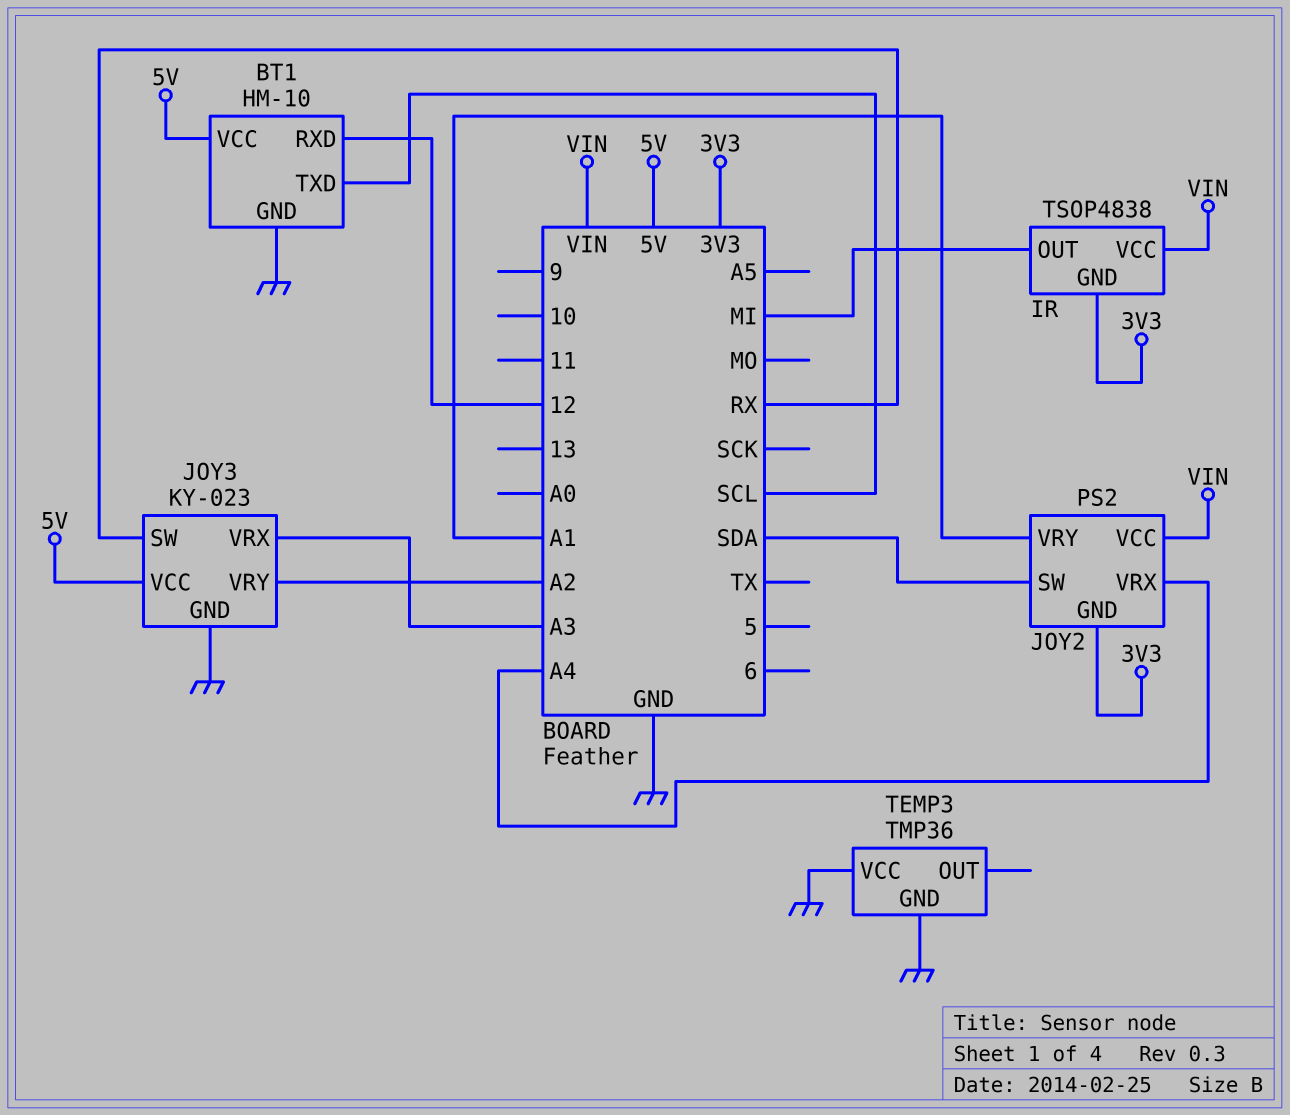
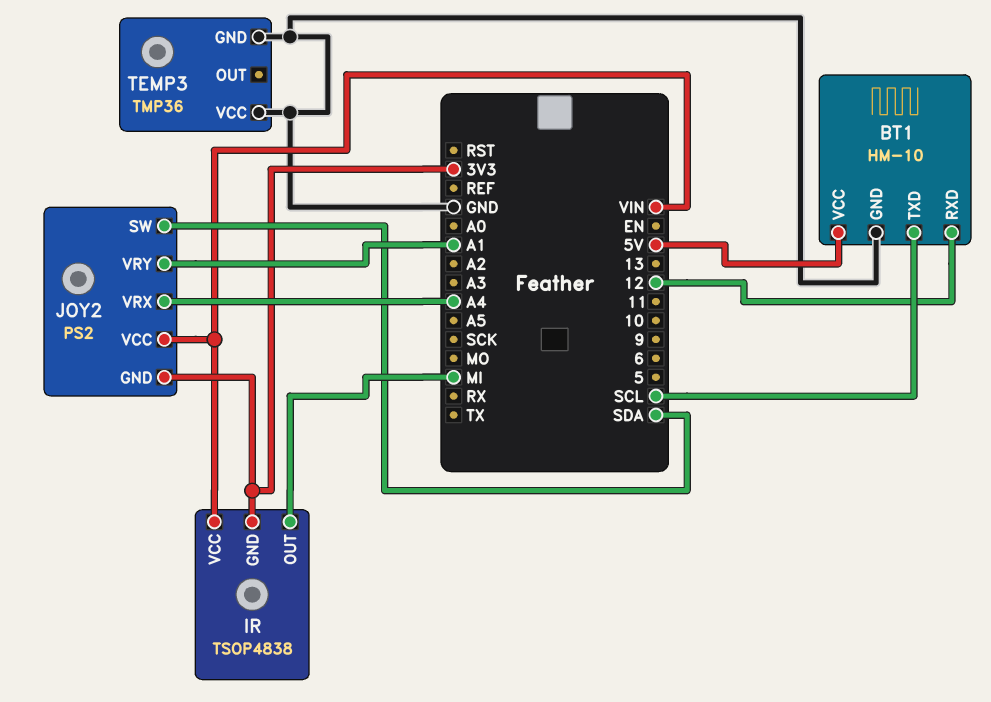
JOY3: KY-023 -> none
JOY3 pin GND: GND -> none
JOY3 pin SW: RX -> none
JOY3 pin VCC: 5V -> none
JOY3 pin VRX: A3 -> none
JOY3 pin VRY: A2 -> none

